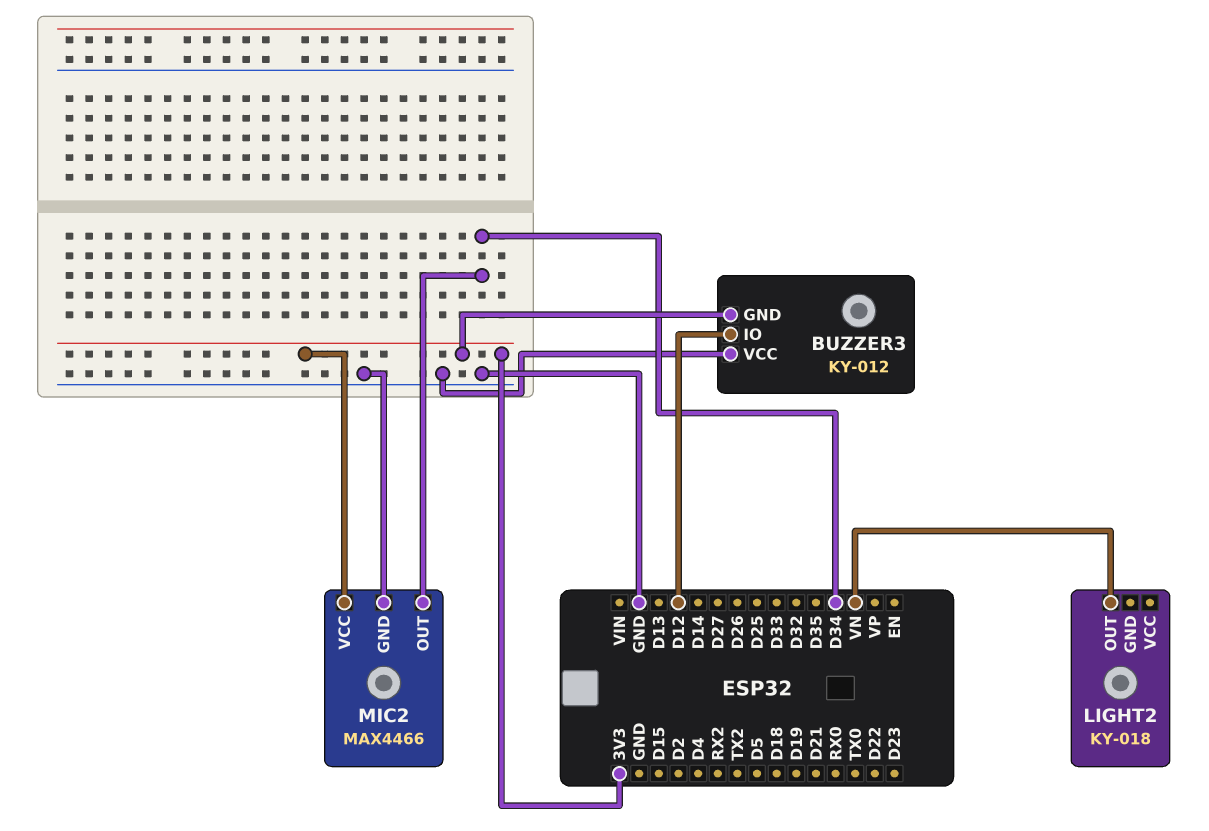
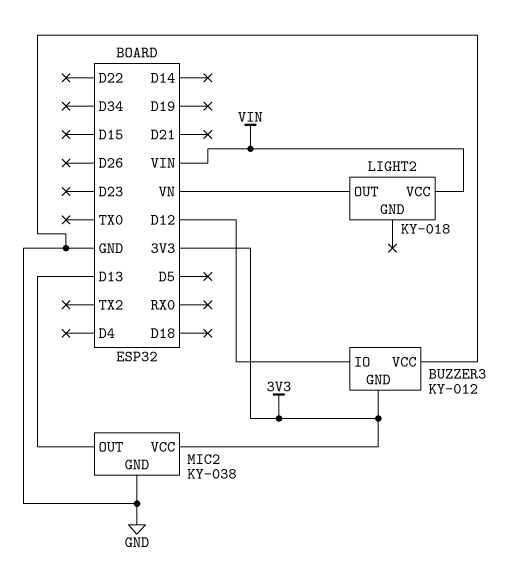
LIGHT2 pin VCC: none -> VIN
MIC2: MAX4466 -> KY-038
MIC2 pin OUT: D34 -> D13

